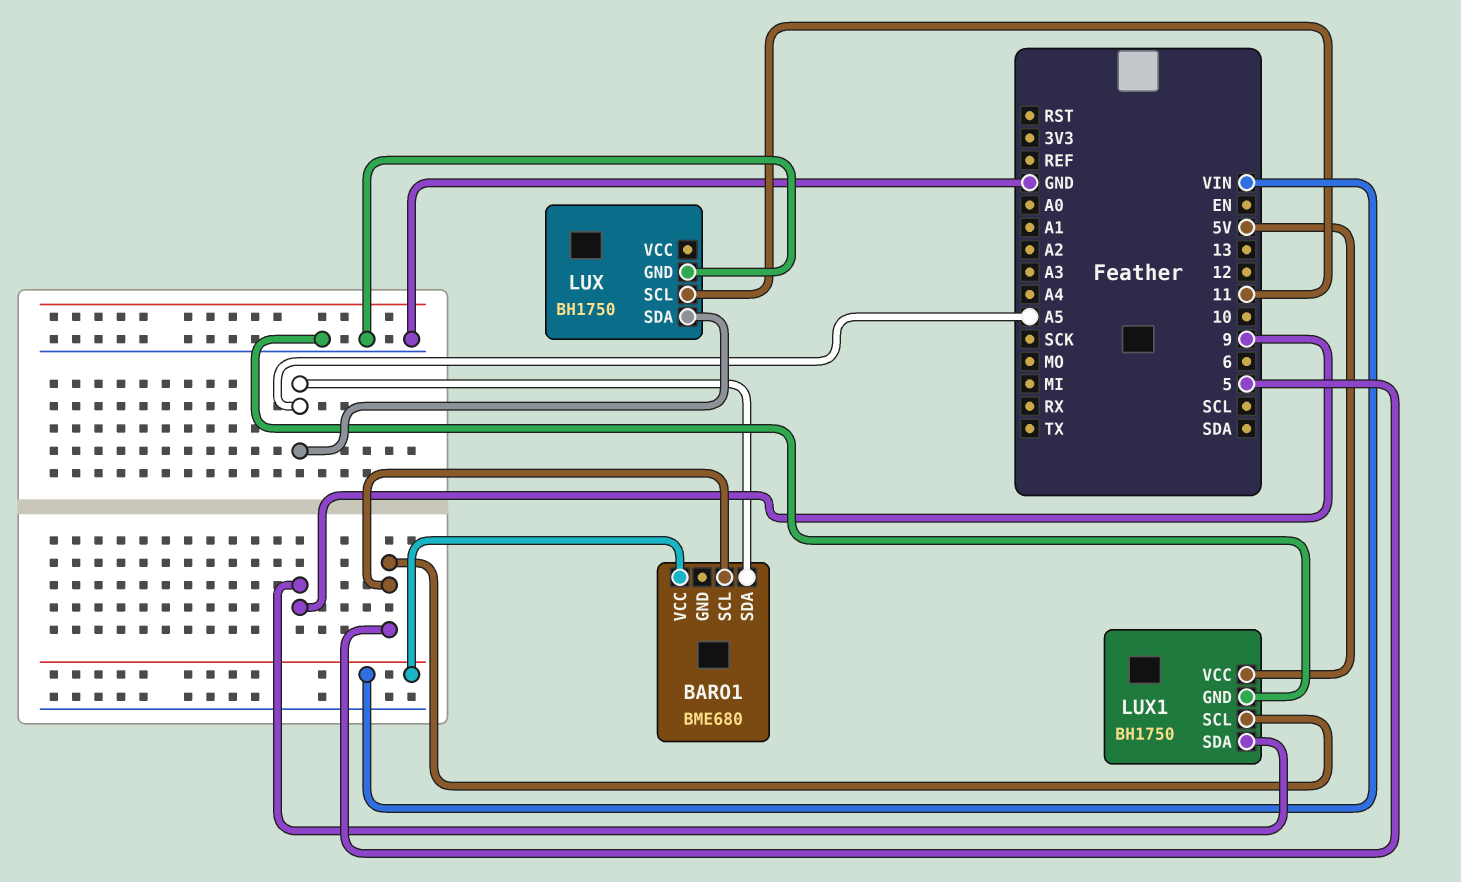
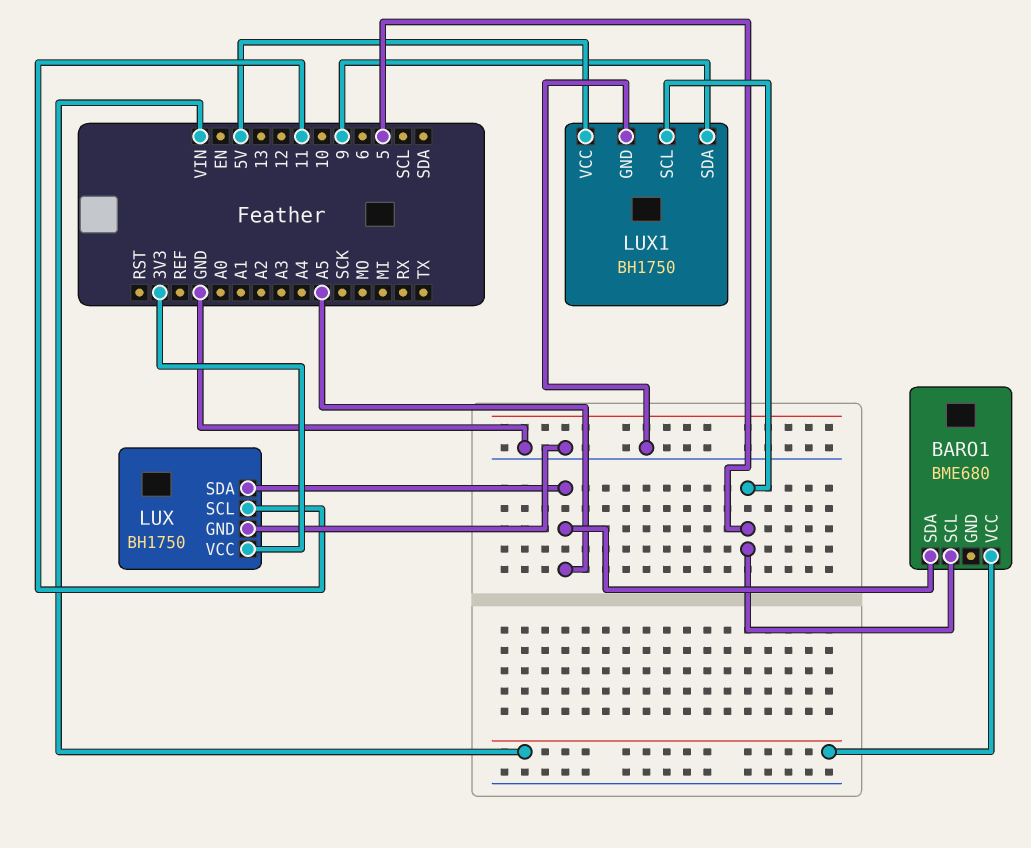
LUX pin VCC: none -> 3V3

